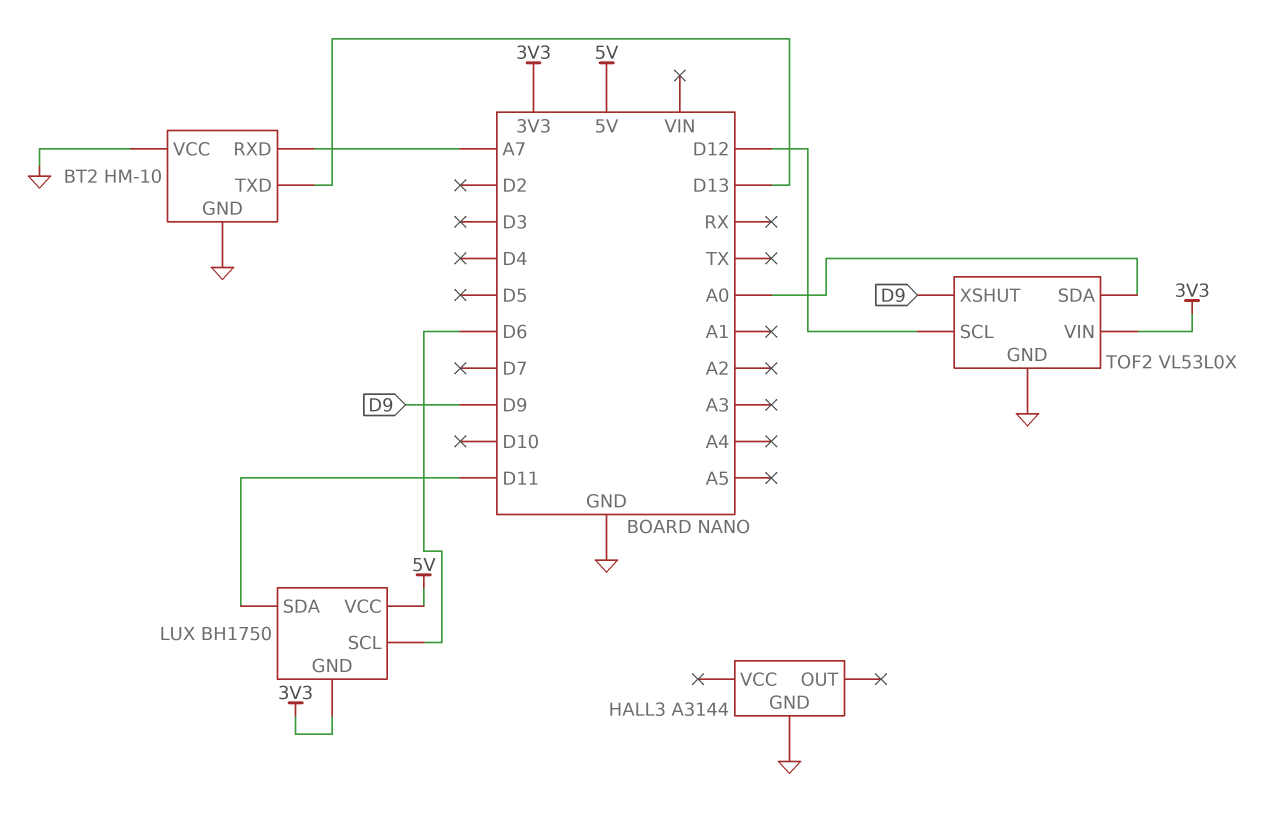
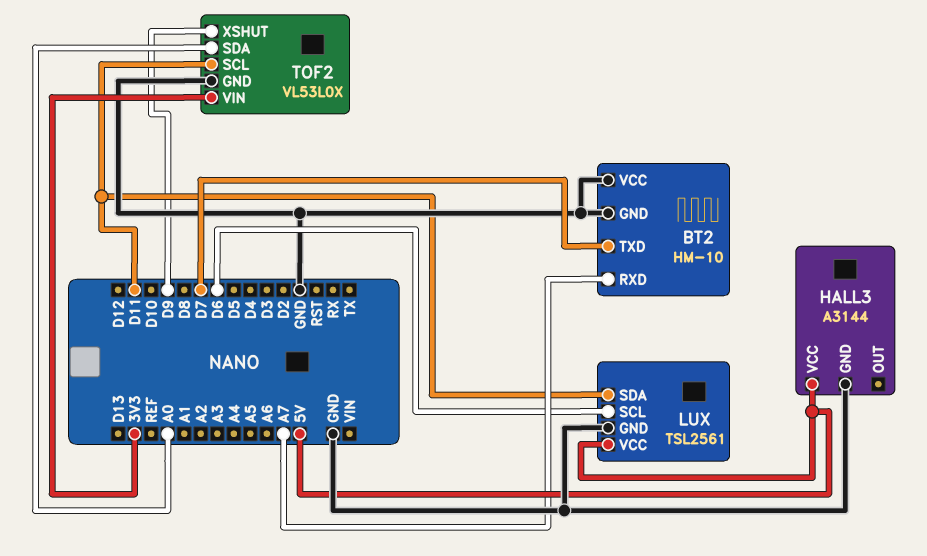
BT2 pin TXD: D13 -> D7
HALL3 pin VCC: none -> 5V
LUX: BH1750 -> TSL2561
LUX pin GND: 3V3 -> GND
TOF2 pin SCL: D12 -> D11

